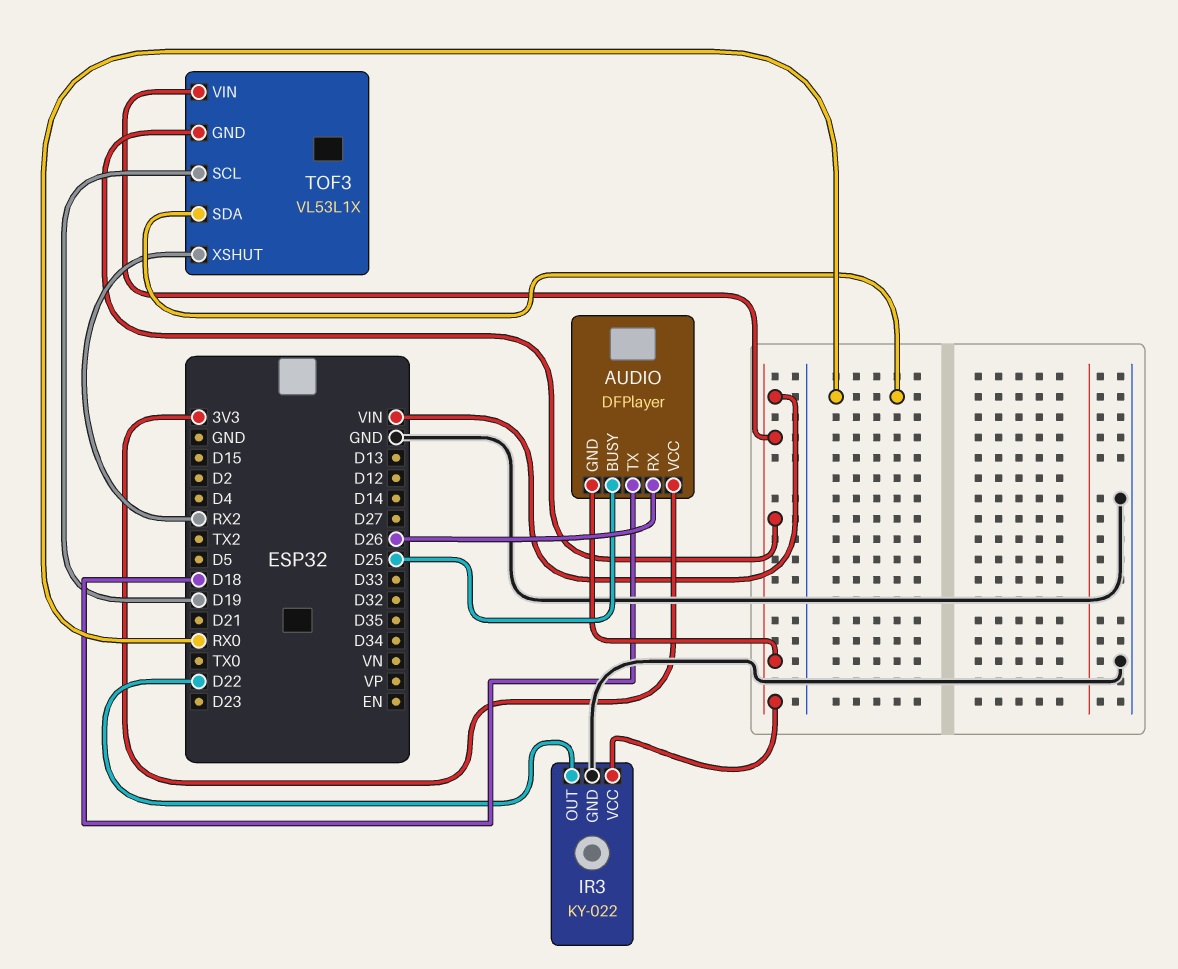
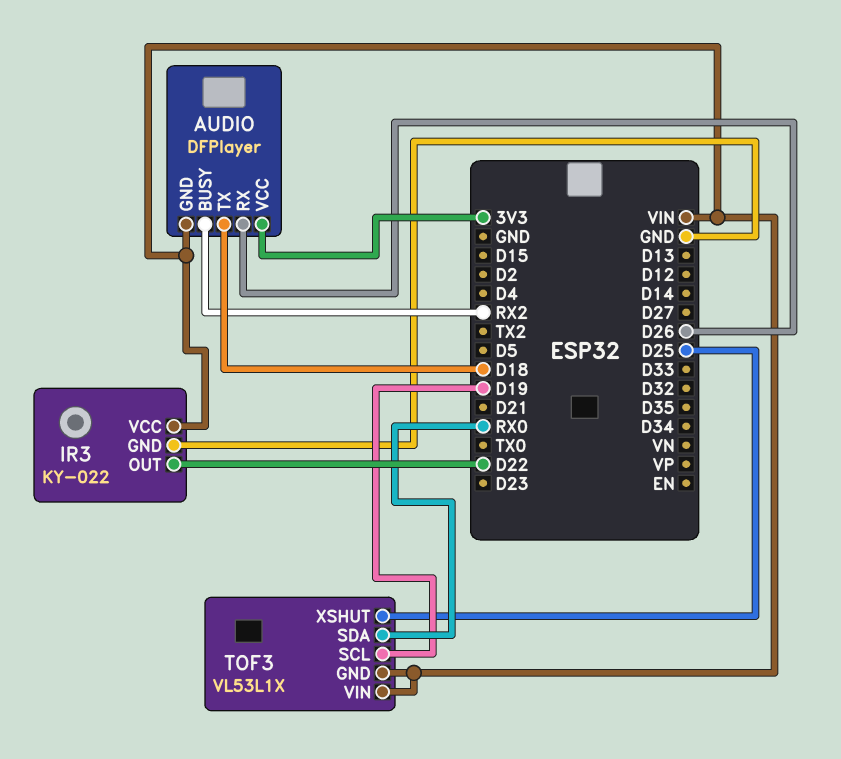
AUDIO pin BUSY: D25 -> RX2
TOF3 pin XSHUT: RX2 -> D25

